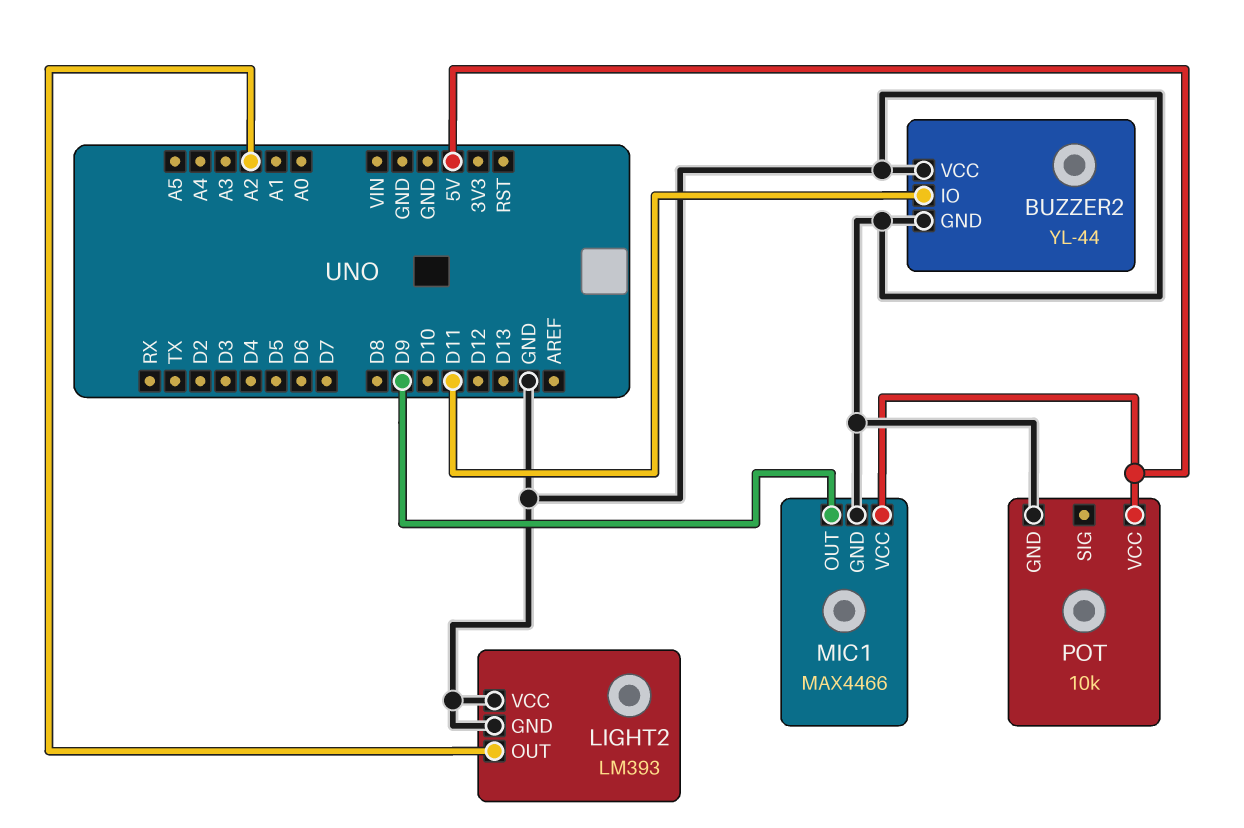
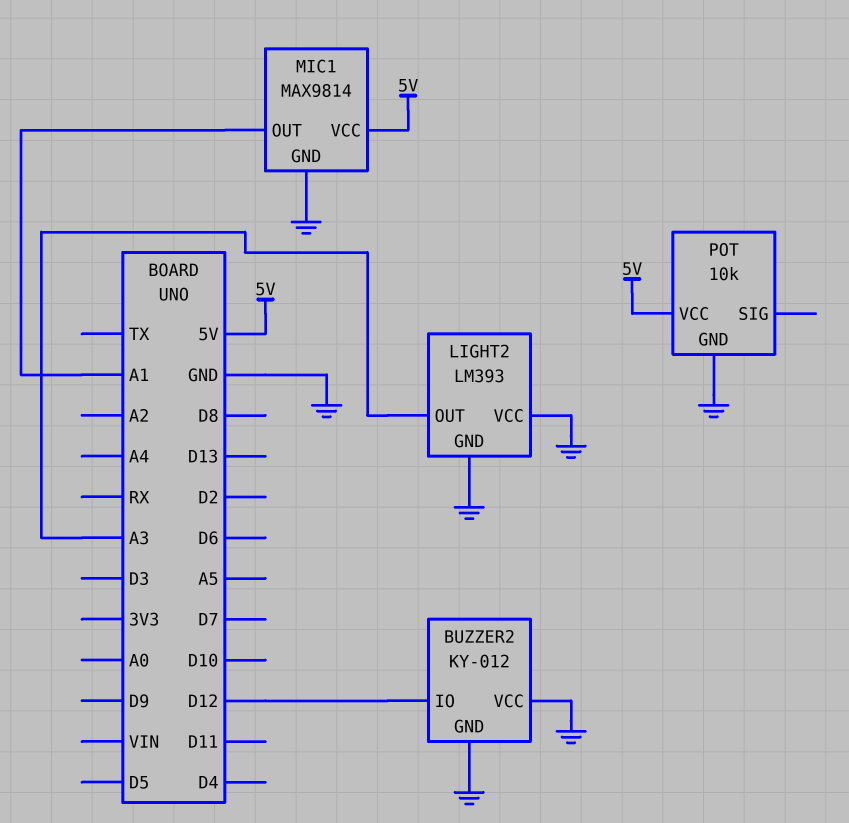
BUZZER2: YL-44 -> KY-012
BUZZER2 pin IO: D11 -> D12
LIGHT2 pin OUT: A2 -> A3
MIC1: MAX4466 -> MAX9814
MIC1 pin OUT: D9 -> A1

